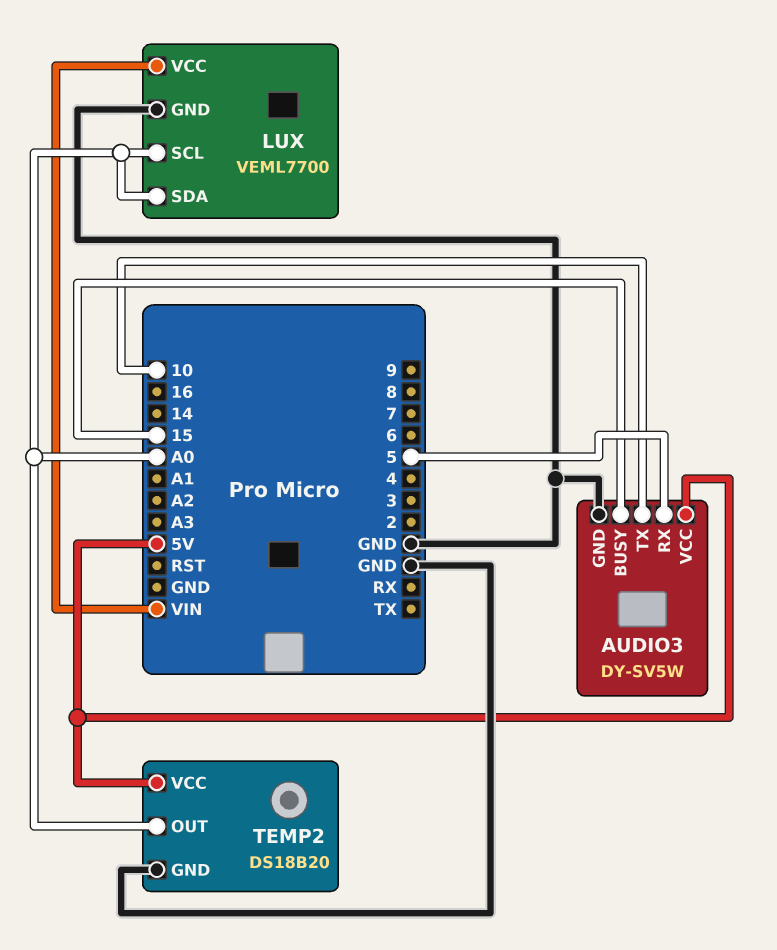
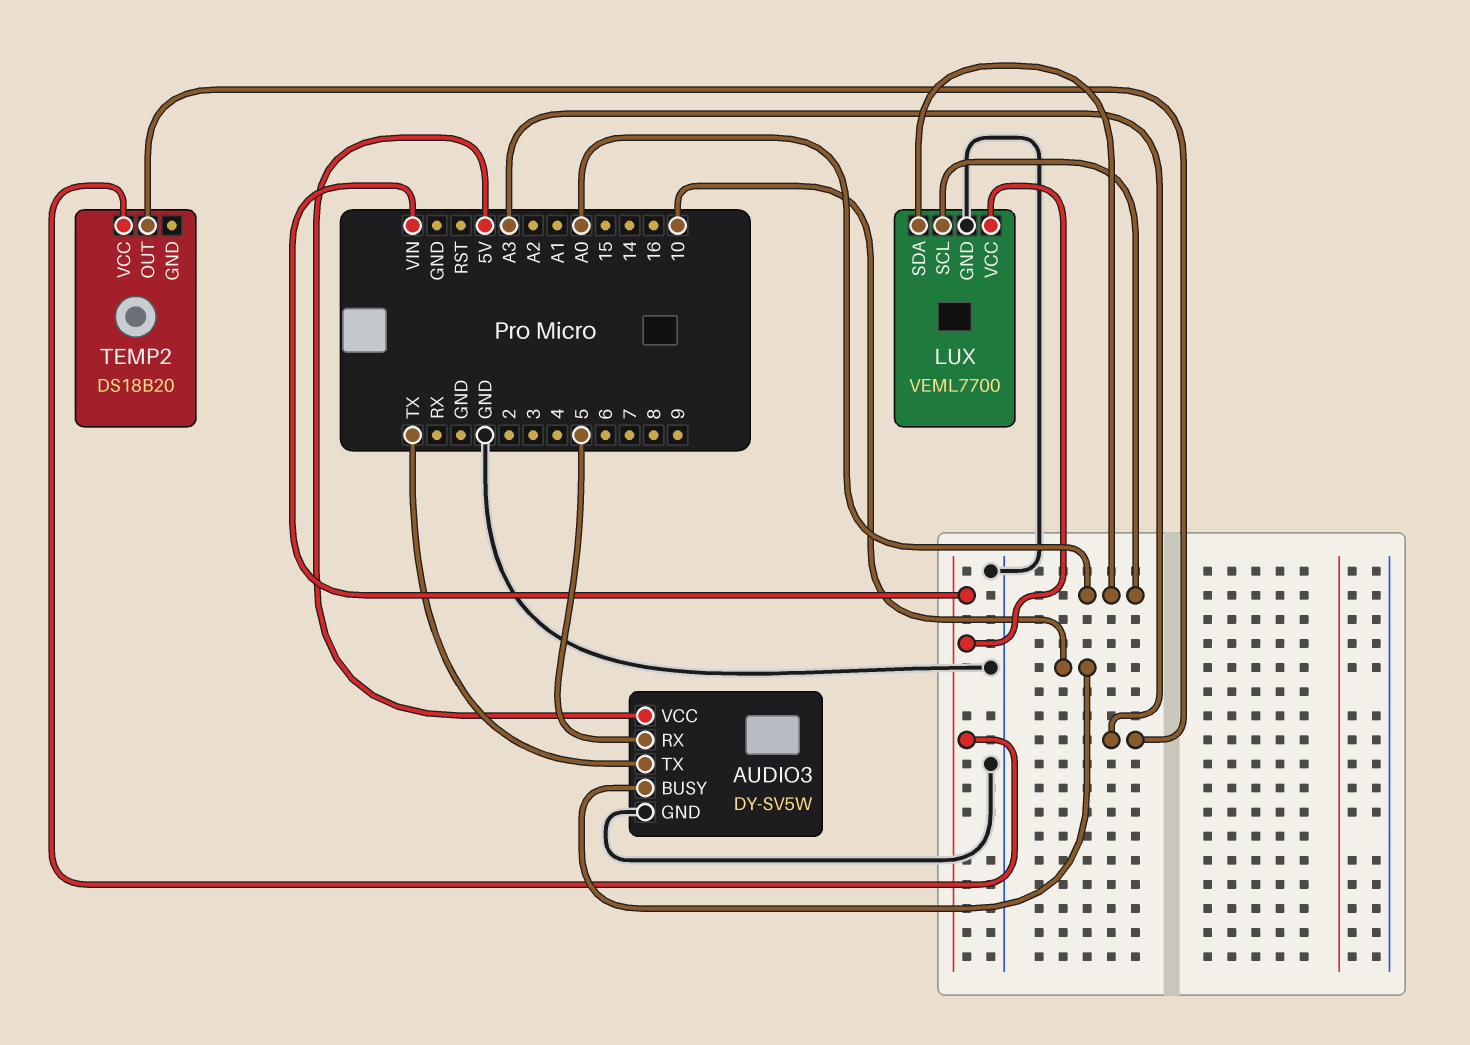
AUDIO3 pin BUSY: 15 -> 10
AUDIO3 pin TX: 10 -> TX
TEMP2 pin GND: GND -> none
TEMP2 pin OUT: A0 -> A3
TEMP2 pin VCC: 5V -> VIN

